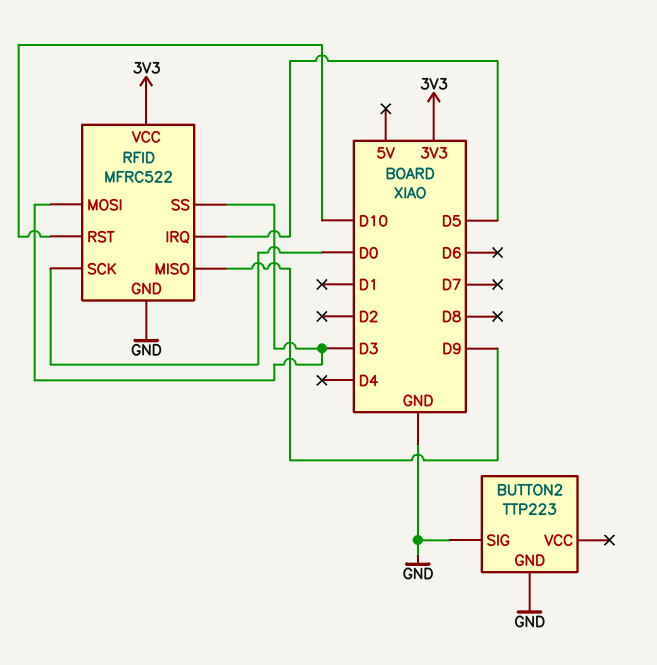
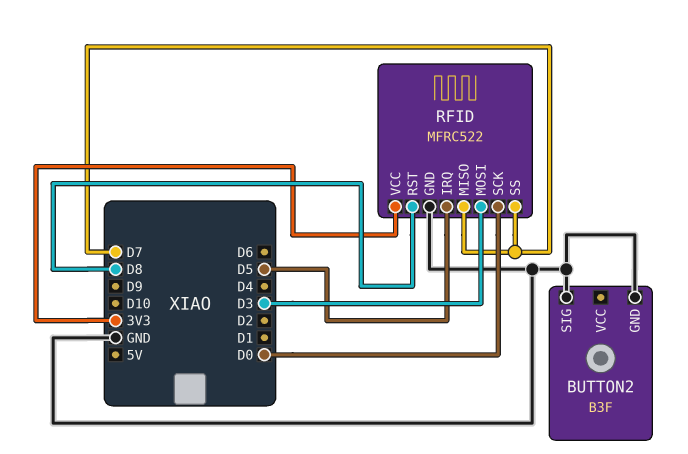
BUTTON2: TTP223 -> B3F
RFID pin MISO: D9 -> D7
RFID pin RST: D10 -> D8
RFID pin SS: D3 -> D7

